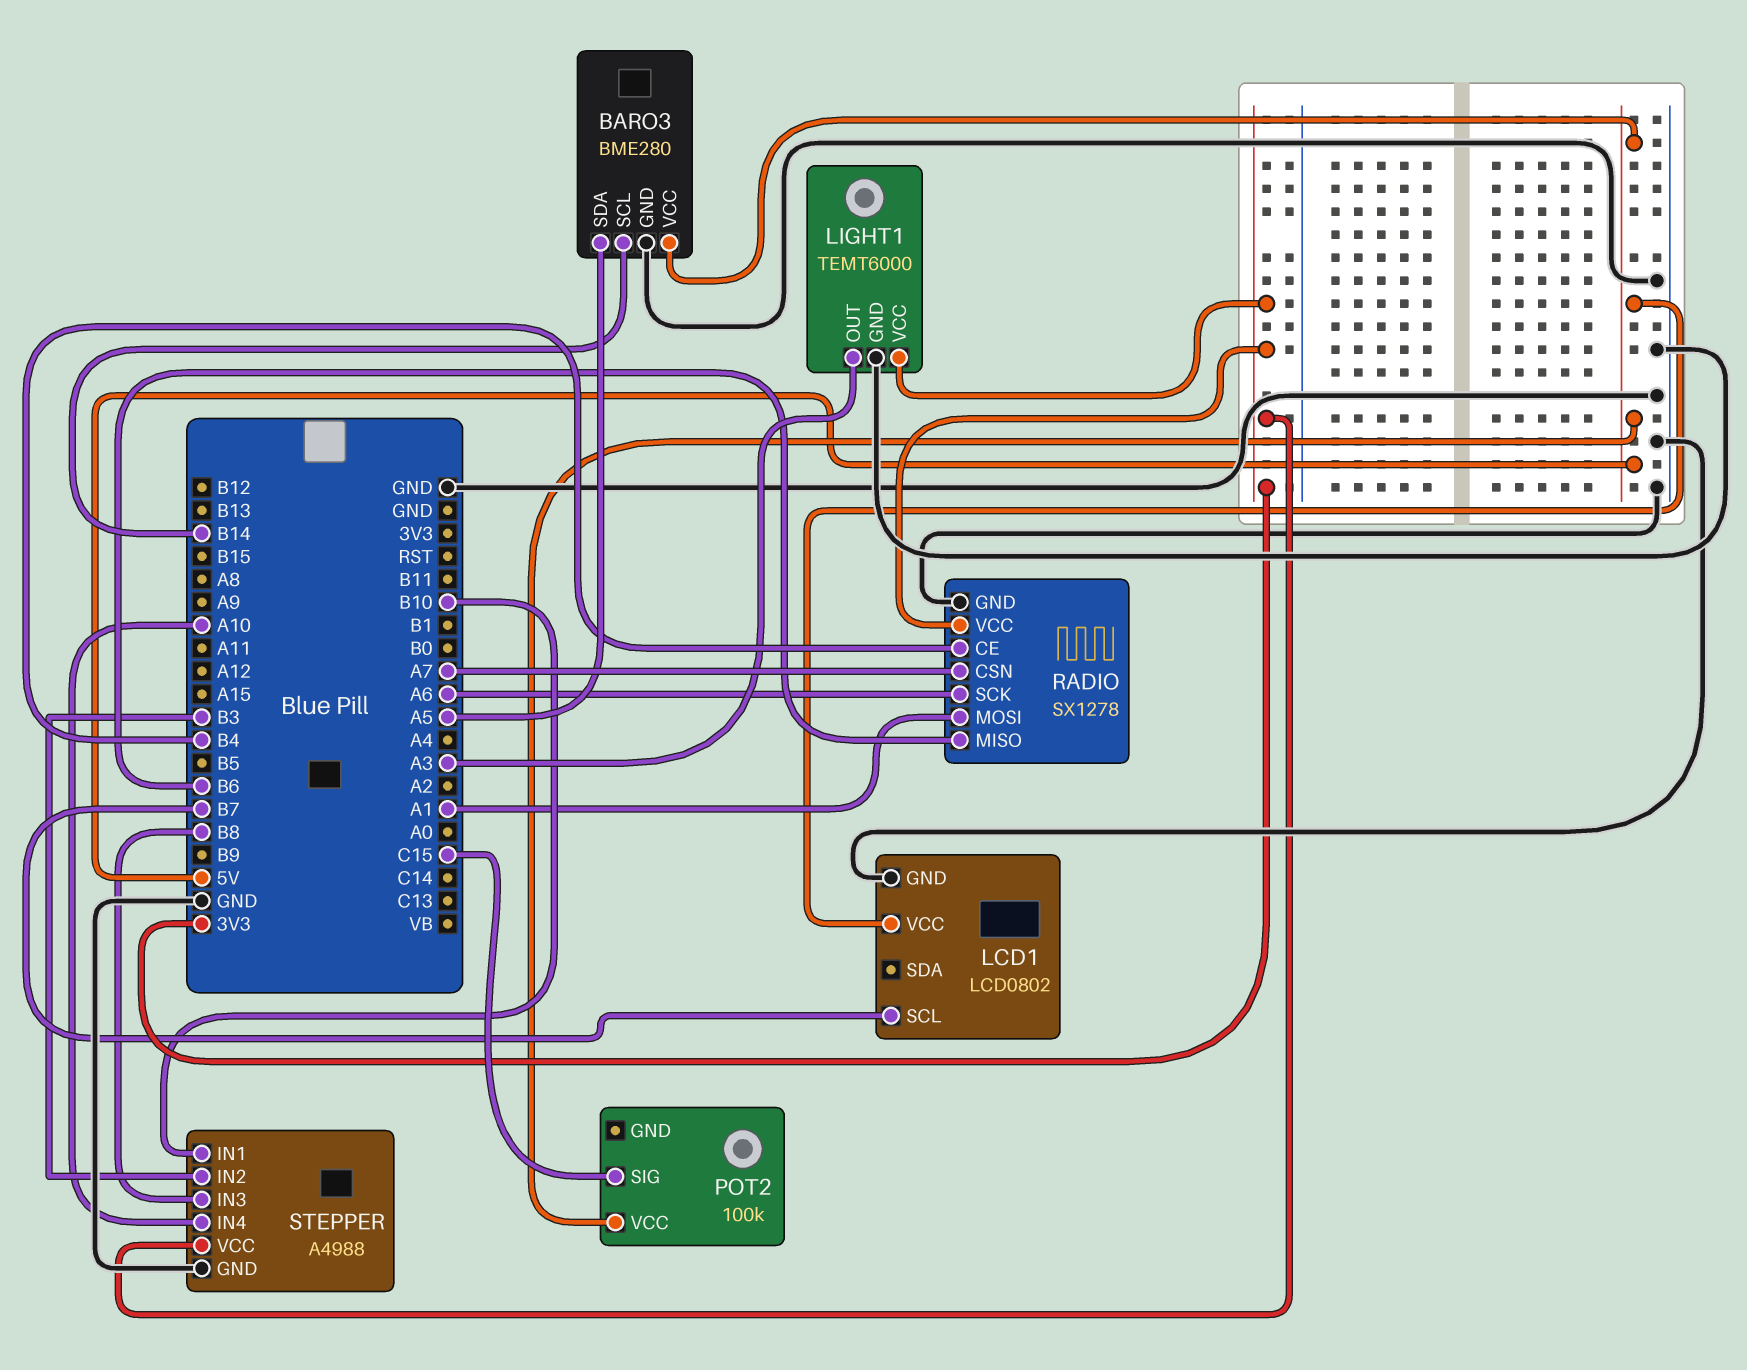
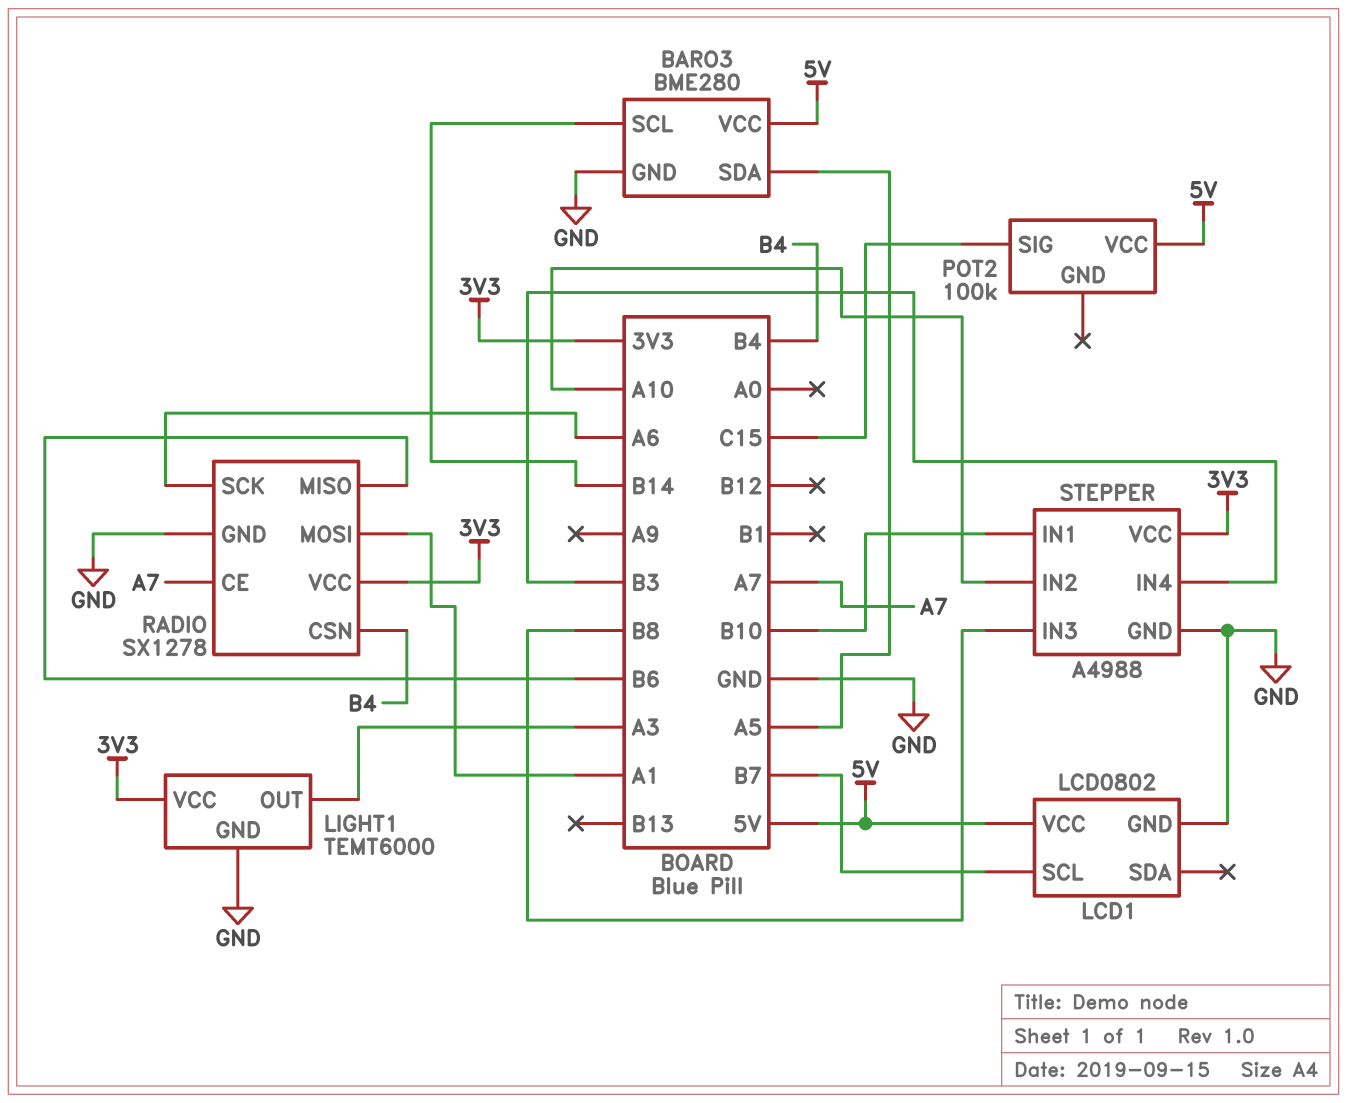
RADIO pin CE: B4 -> A7
RADIO pin CSN: A7 -> B4
STEPPER pin IN2: B3 -> A10
STEPPER pin IN4: A10 -> B3

